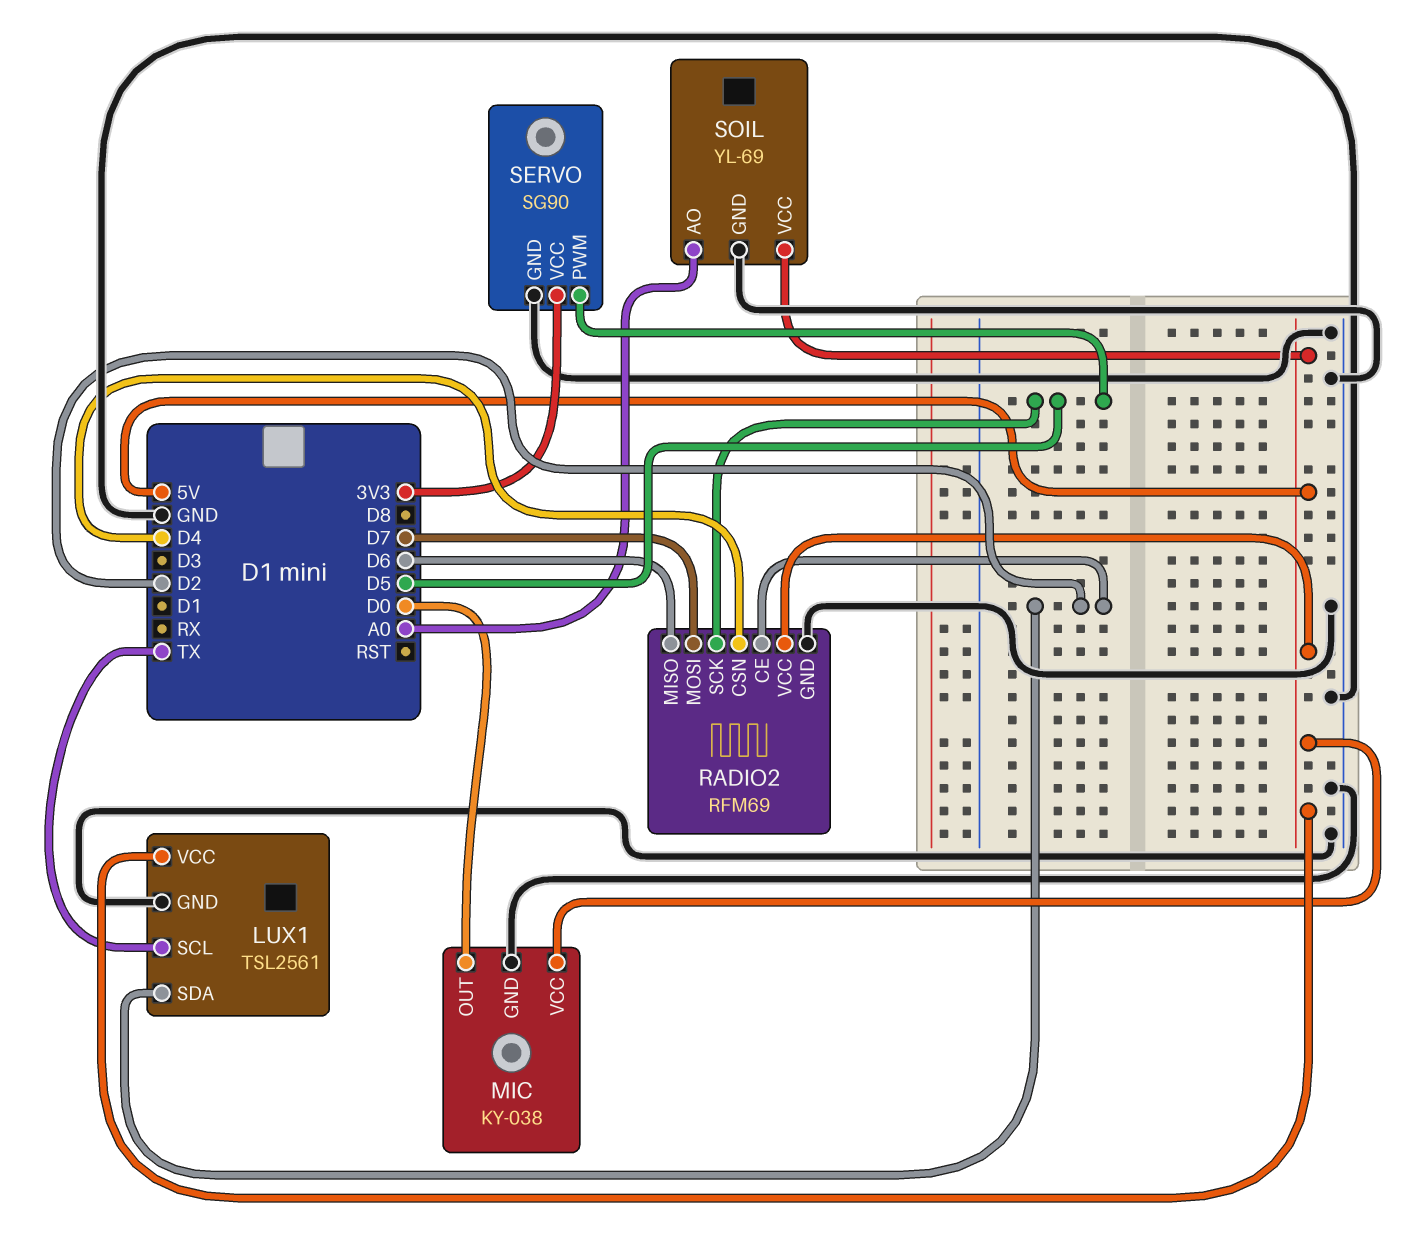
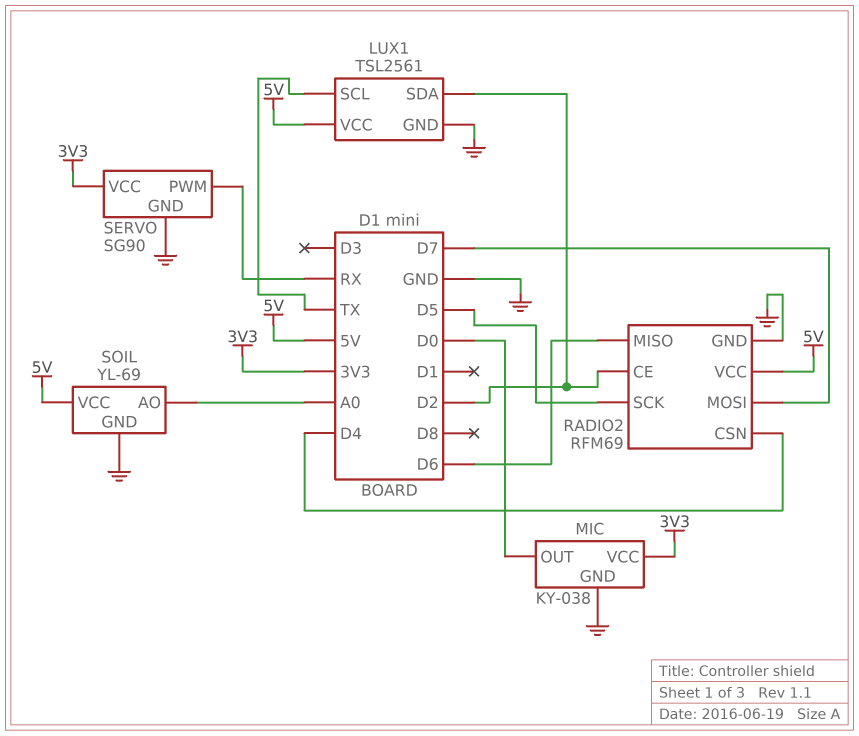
MIC pin VCC: 5V -> 3V3
SERVO pin PWM: D5 -> RX

